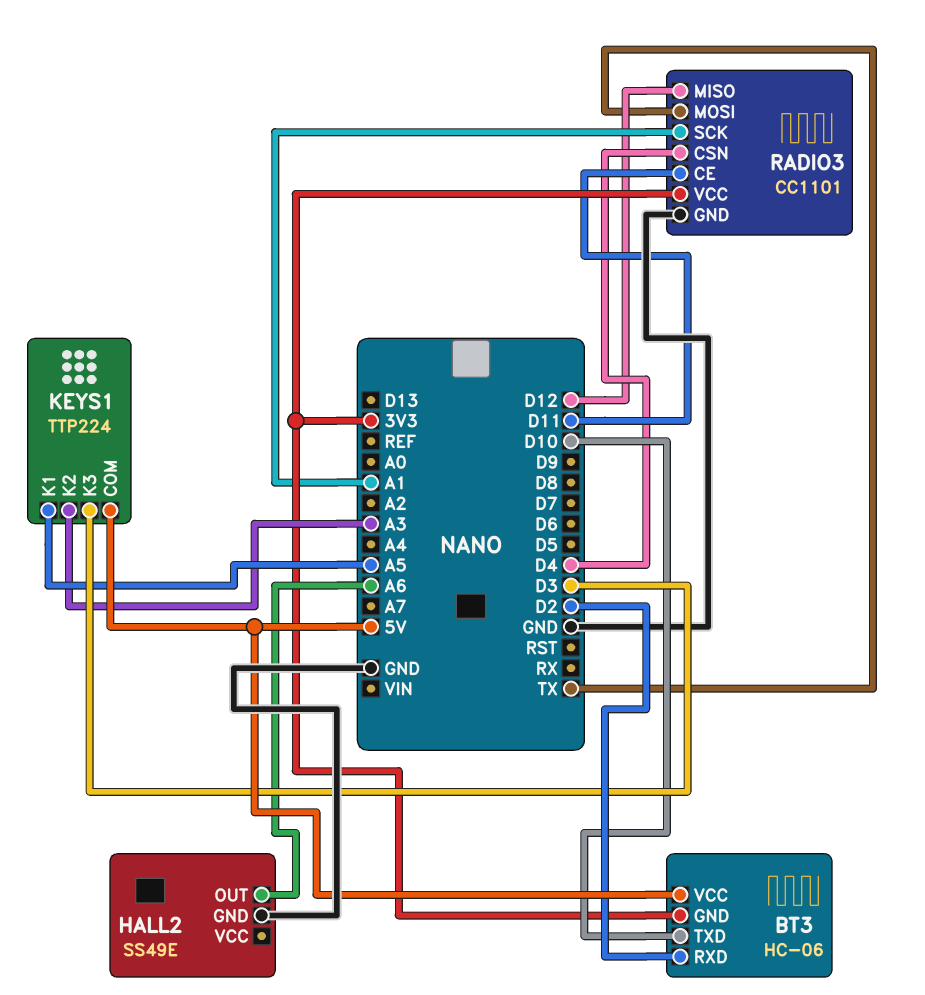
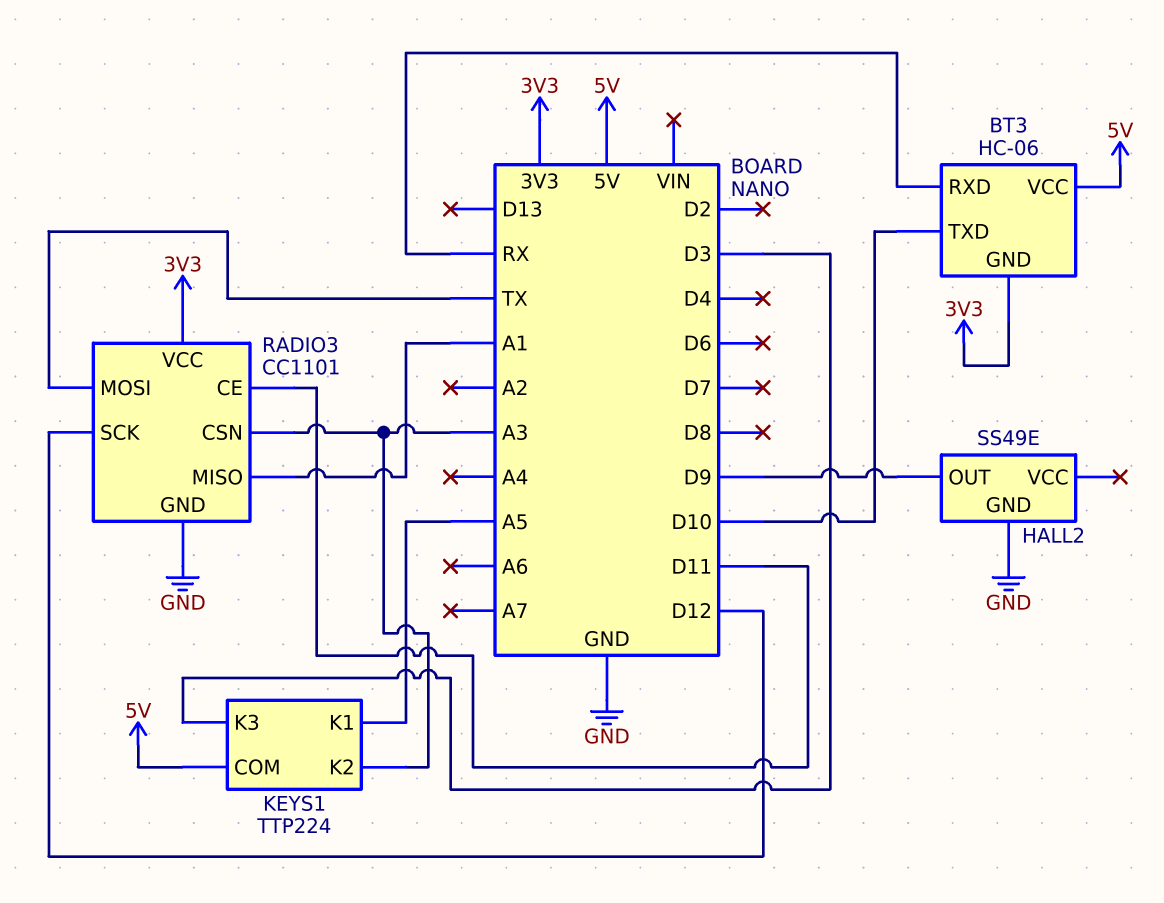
BT3 pin RXD: D2 -> RX
HALL2 pin OUT: A6 -> D9
RADIO3 pin CSN: D4 -> A3
RADIO3 pin MISO: D12 -> A1
RADIO3 pin SCK: A1 -> D12

